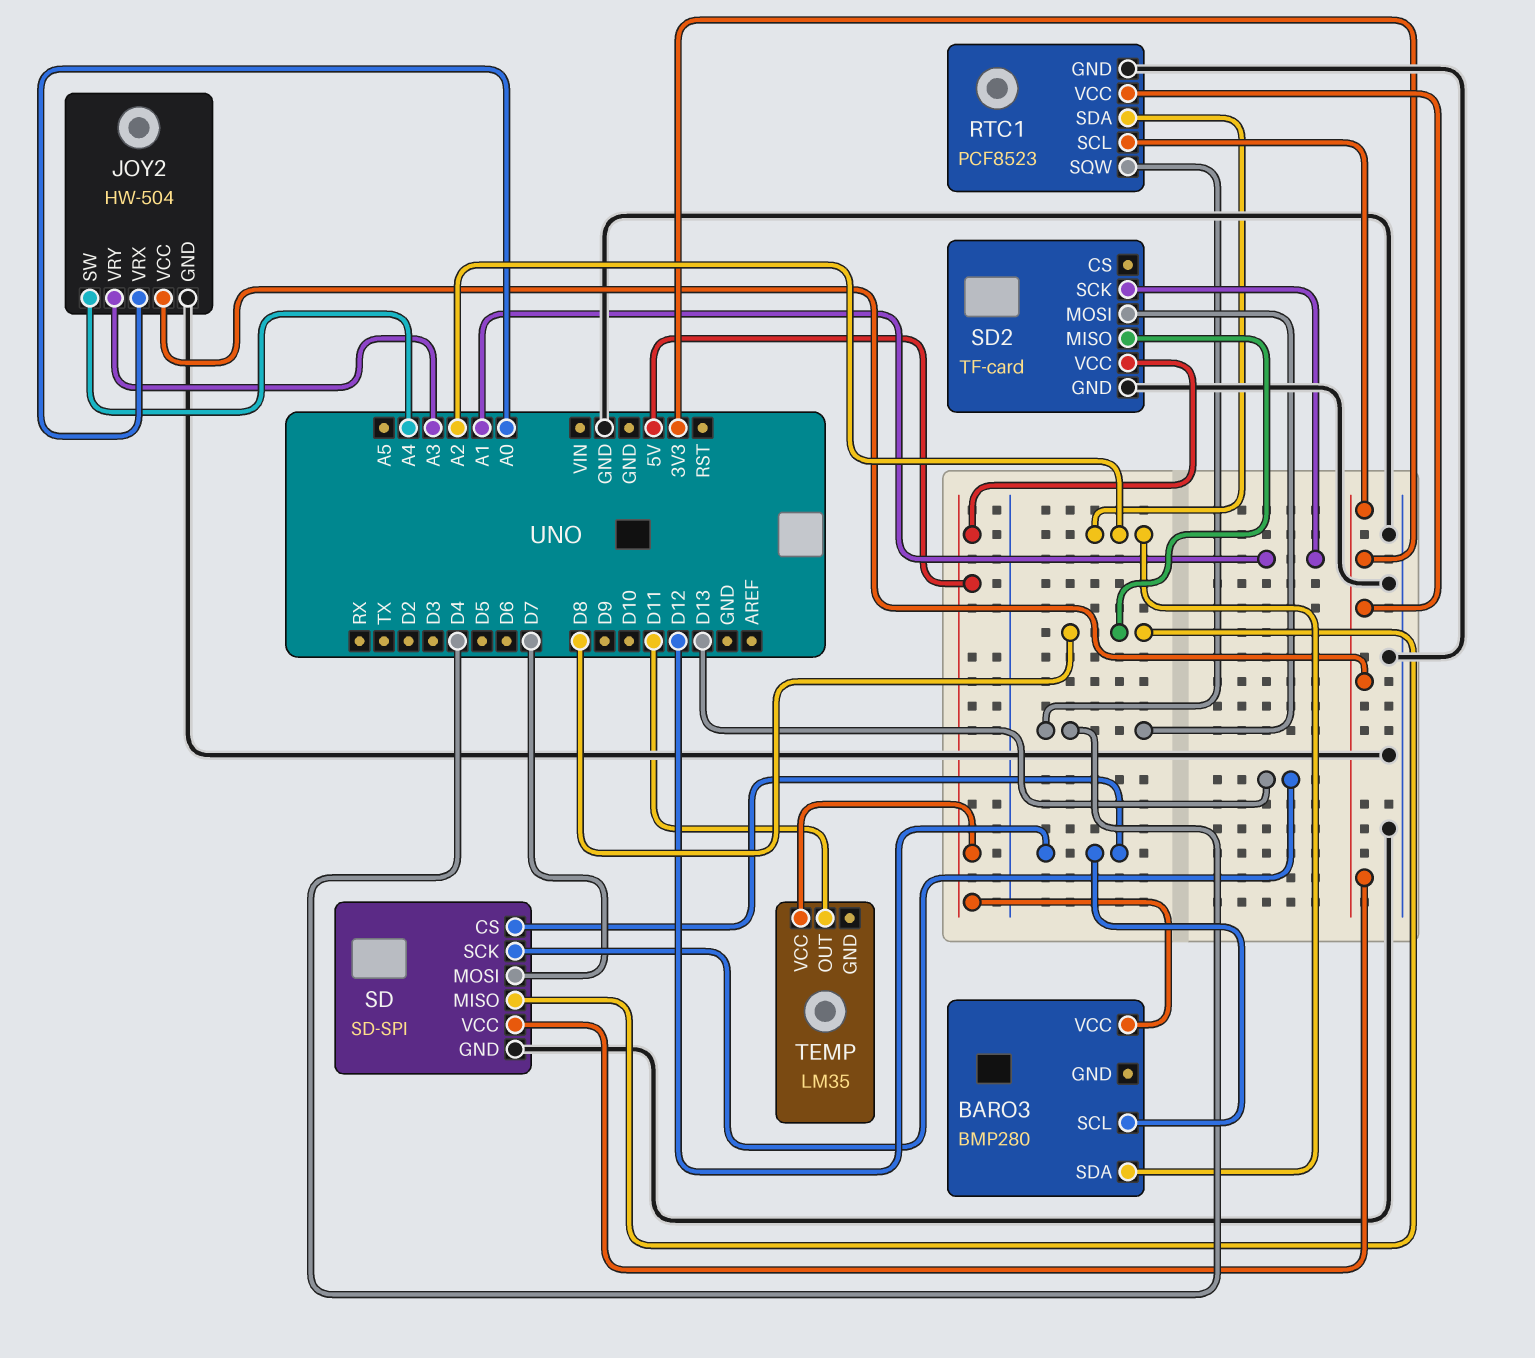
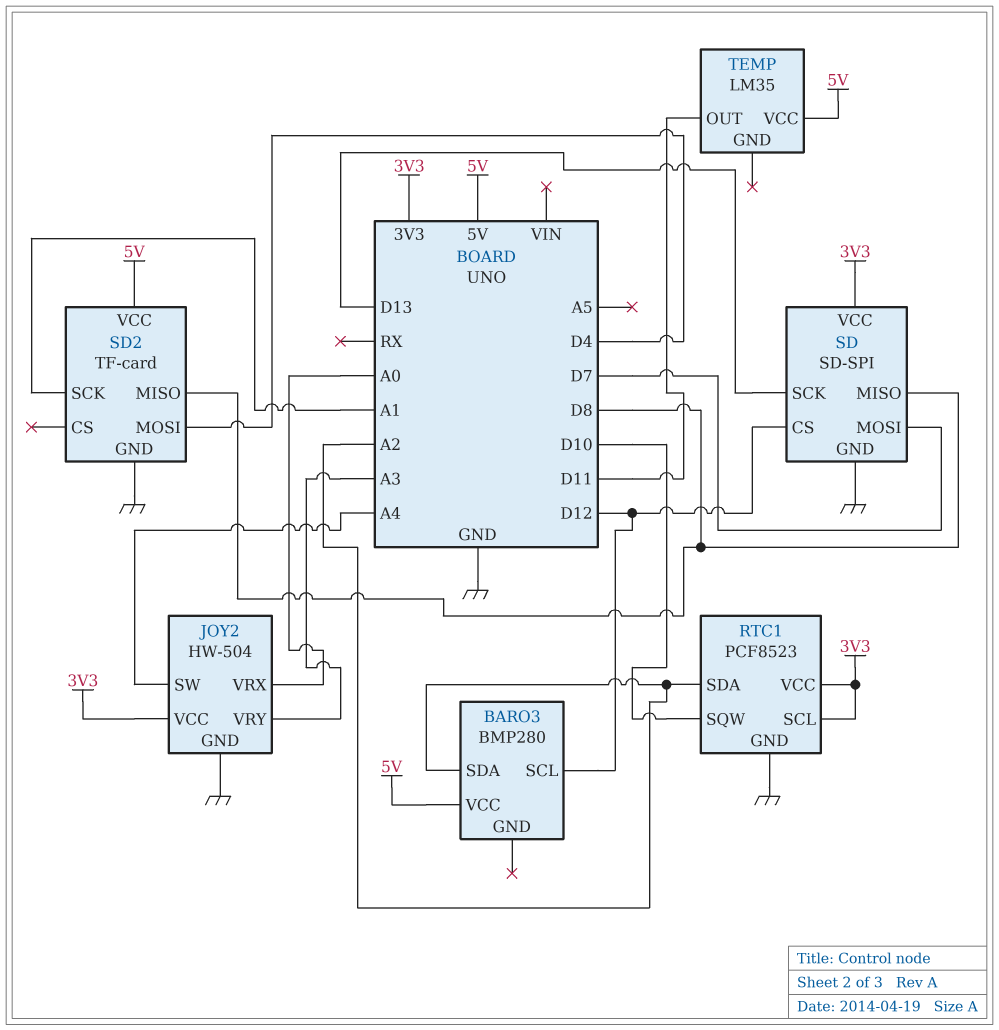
RTC1 pin SQW: D4 -> D10

